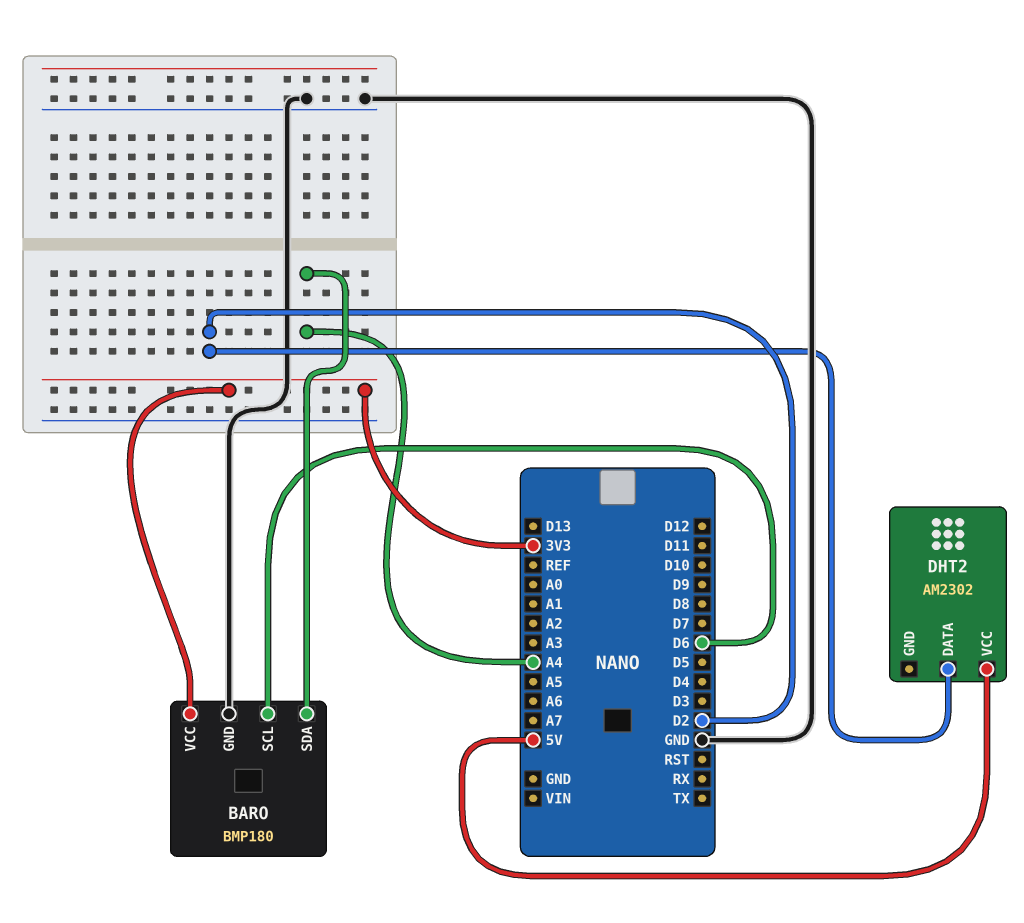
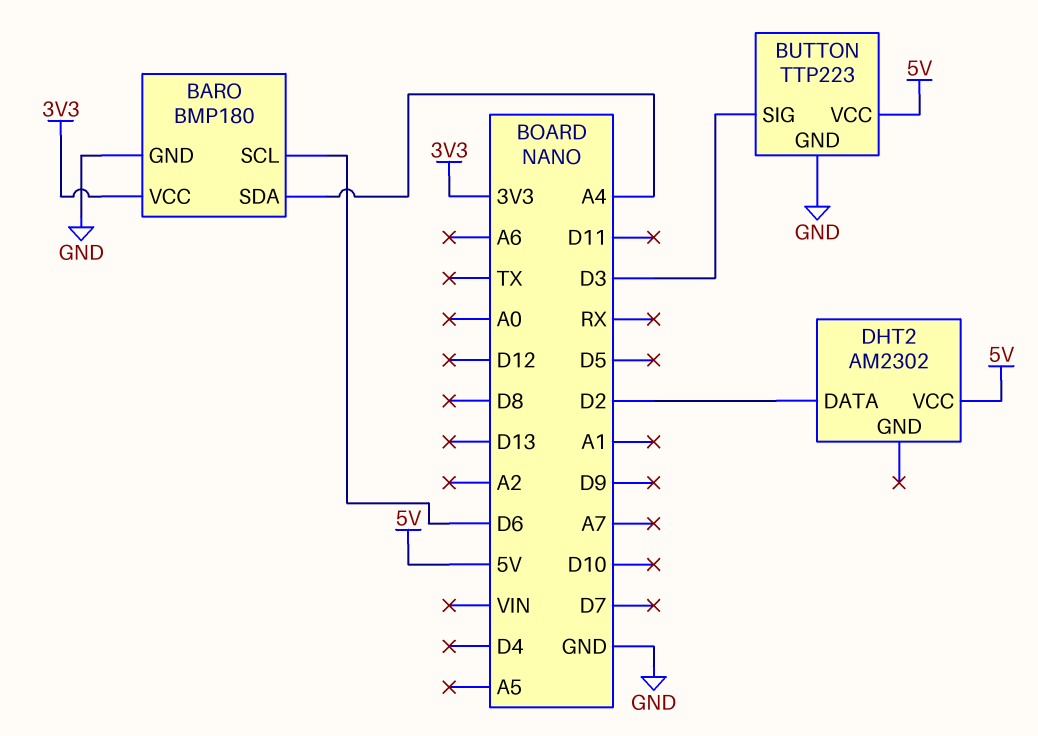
BUTTON: none -> TTP223
BUTTON pin GND: none -> GND
BUTTON pin SIG: none -> D3
BUTTON pin VCC: none -> 5V

